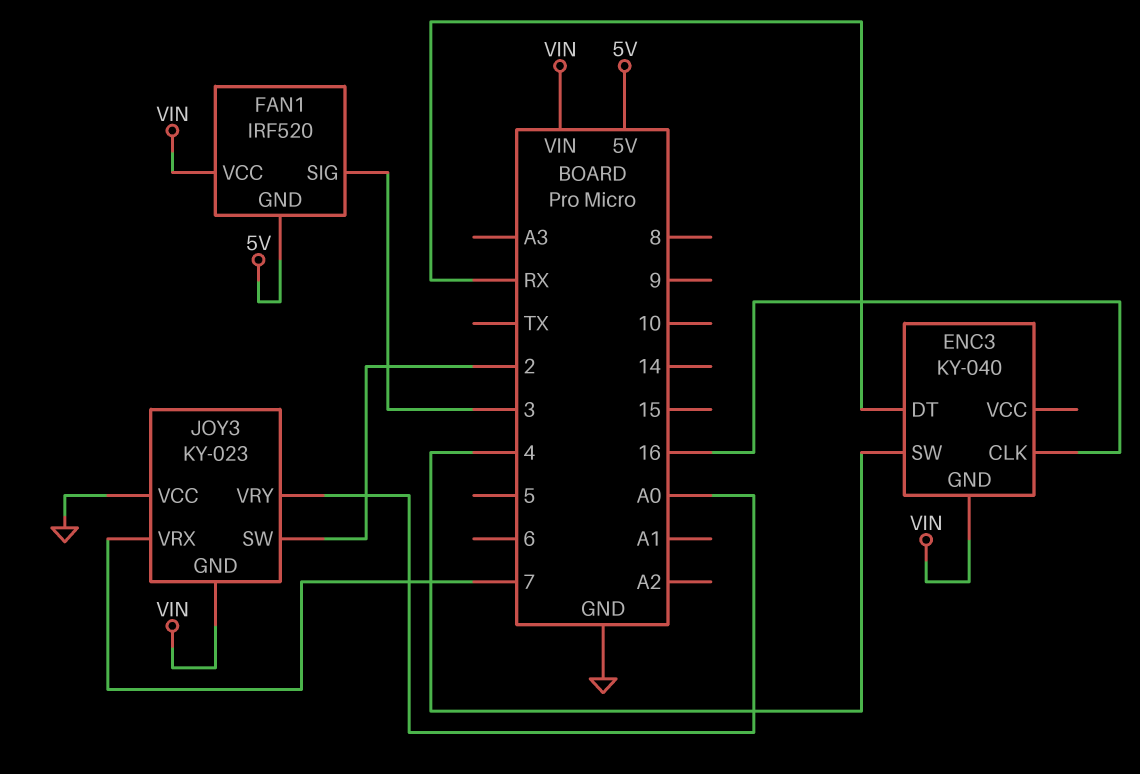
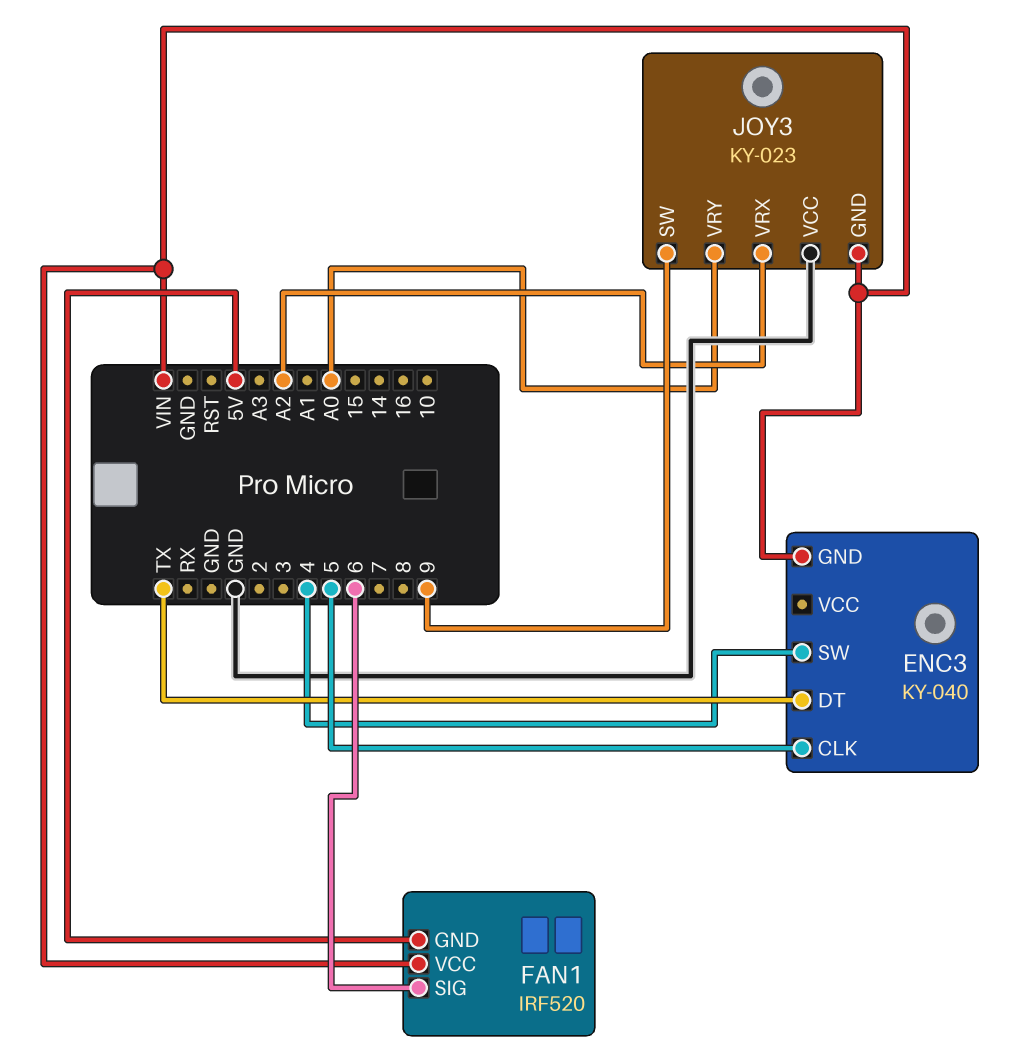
ENC3 pin CLK: 16 -> 5
ENC3 pin DT: RX -> TX
FAN1 pin SIG: 3 -> 6
JOY3 pin SW: 2 -> 9
JOY3 pin VRX: 7 -> A2

